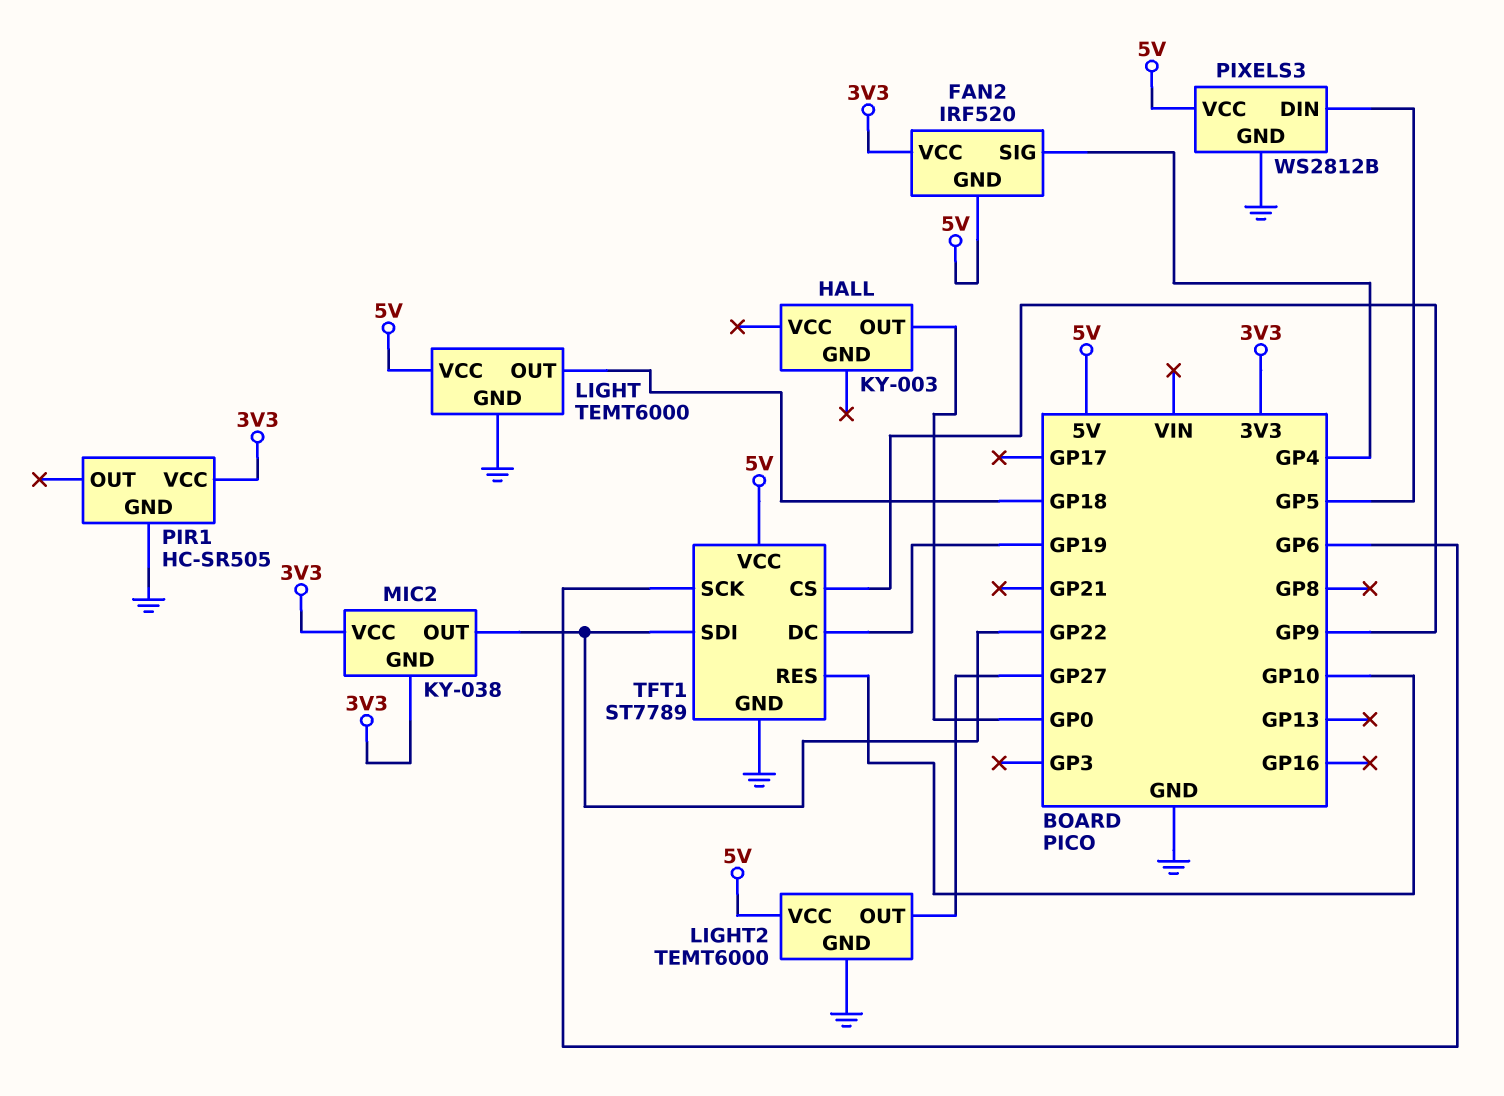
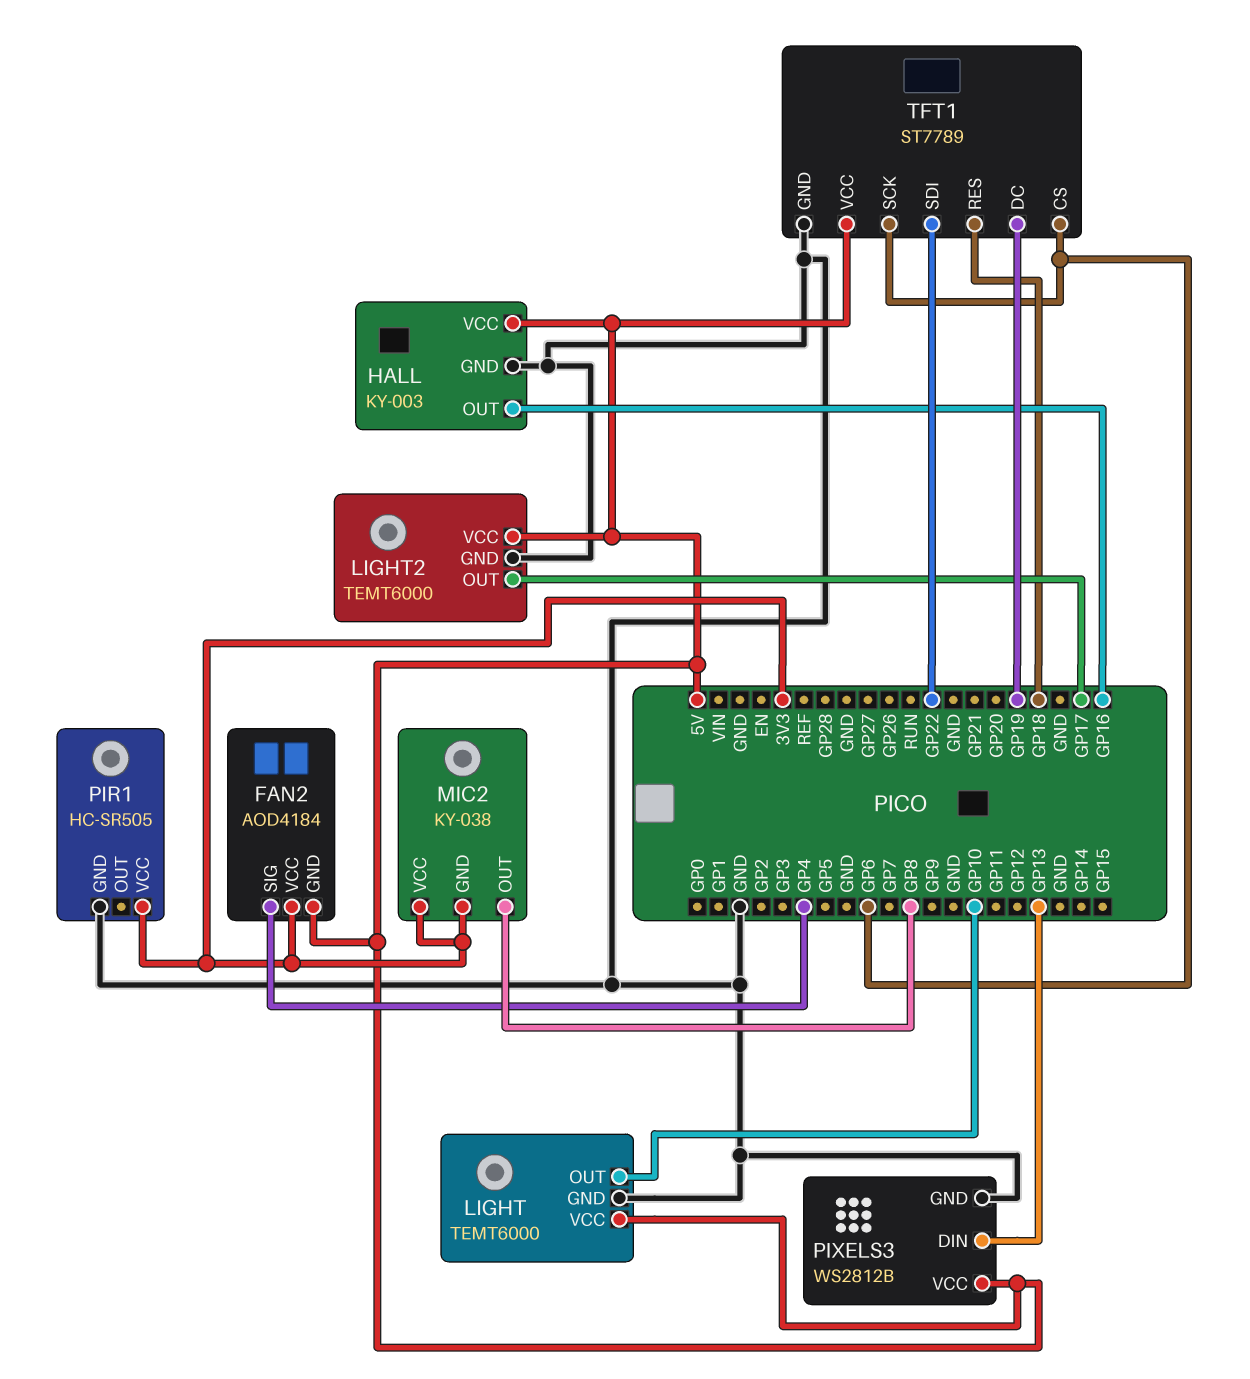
FAN2: IRF520 -> AOD4184
HALL pin GND: none -> GND
HALL pin OUT: GP0 -> GP16
HALL pin VCC: none -> 5V
LIGHT pin OUT: GP18 -> GP10
LIGHT2 pin OUT: GP27 -> GP17
MIC2 pin OUT: GP22 -> GP8
PIXELS3 pin DIN: GP5 -> GP13
TFT1 pin CS: GP9 -> GP6
TFT1 pin RES: GP10 -> GP18

